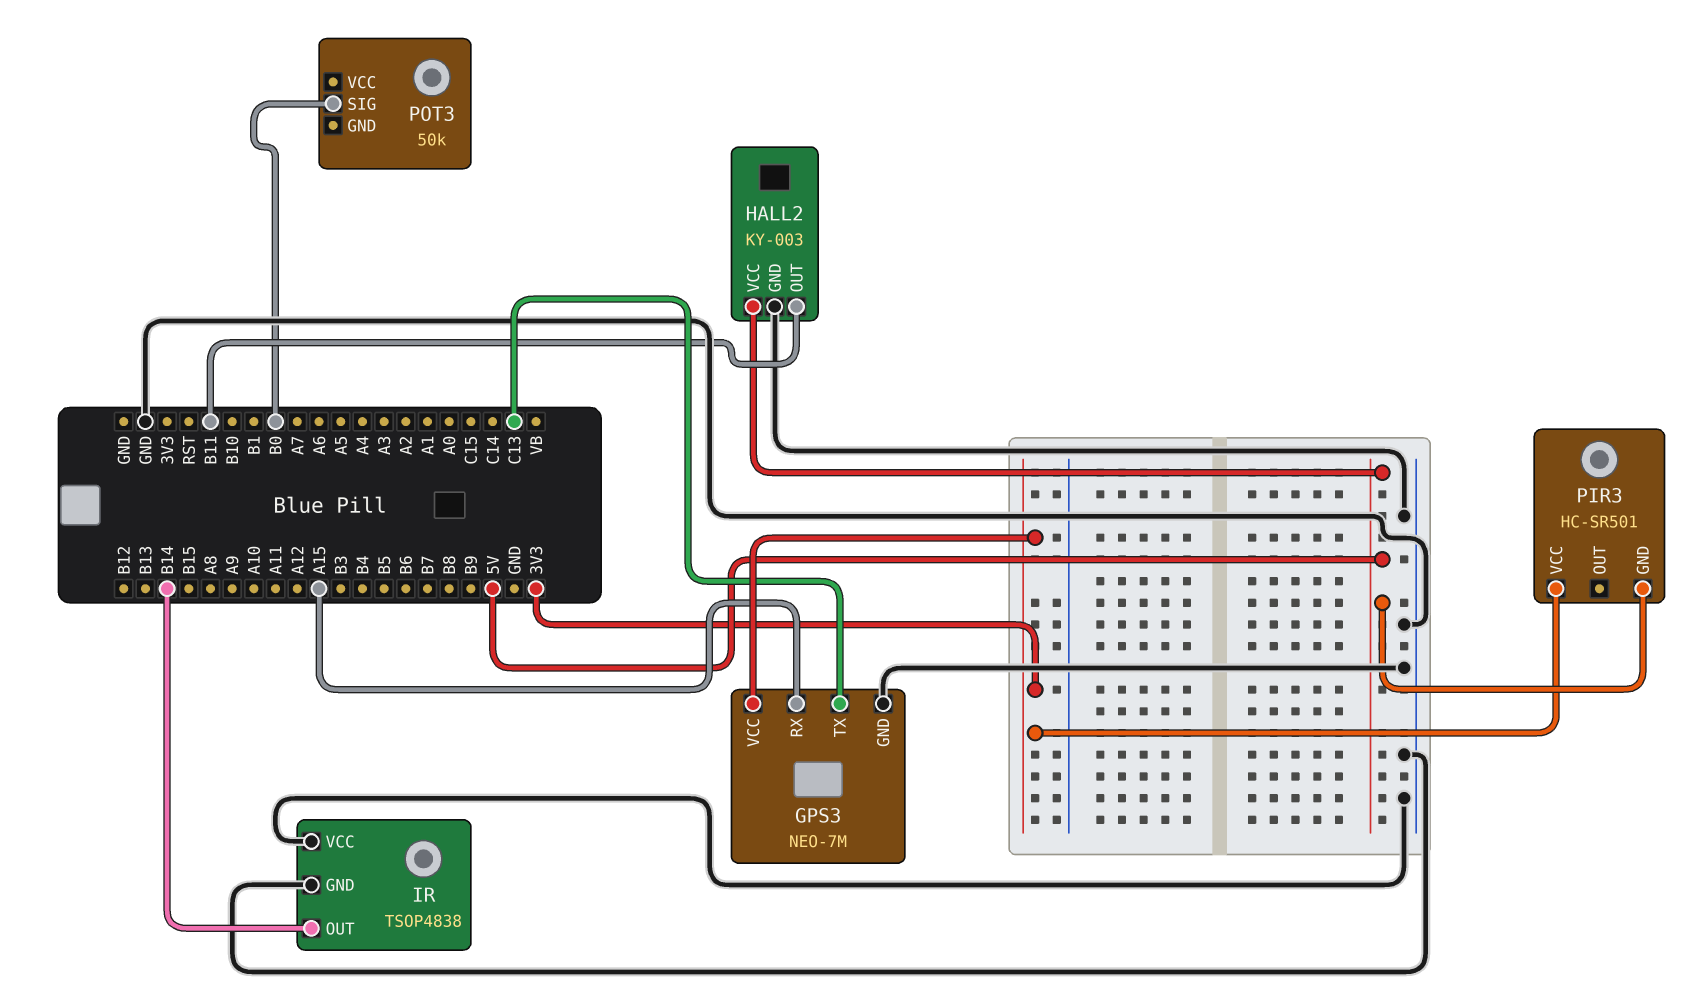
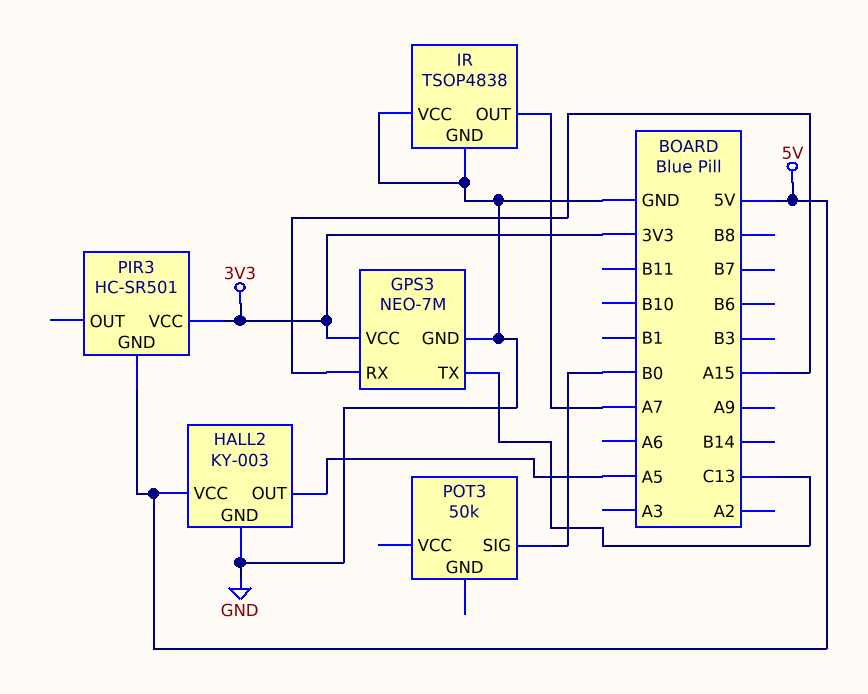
HALL2 pin OUT: B11 -> A5
IR pin OUT: B14 -> A7

